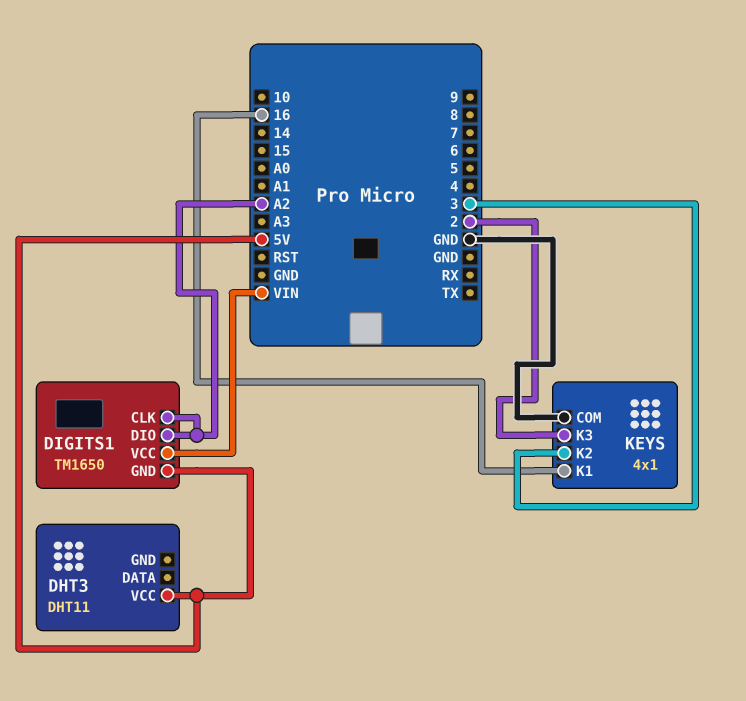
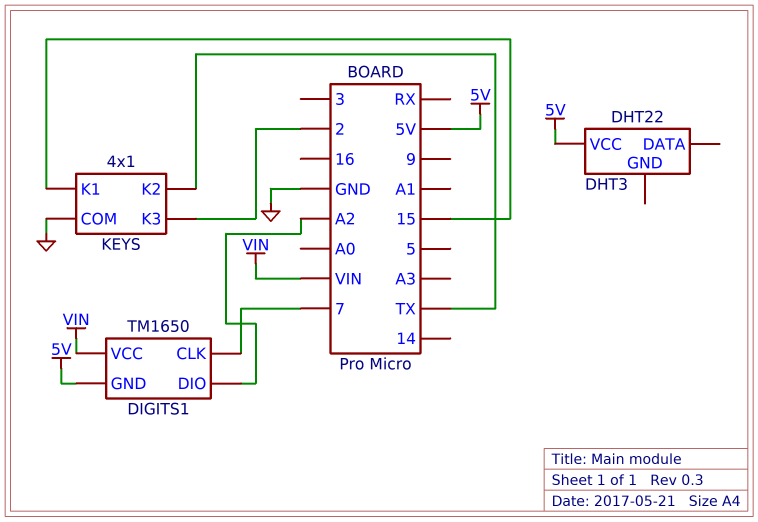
DHT3: DHT11 -> DHT22
DIGITS1 pin CLK: A2 -> 7
KEYS pin K1: 16 -> 15
KEYS pin K2: 3 -> TX

